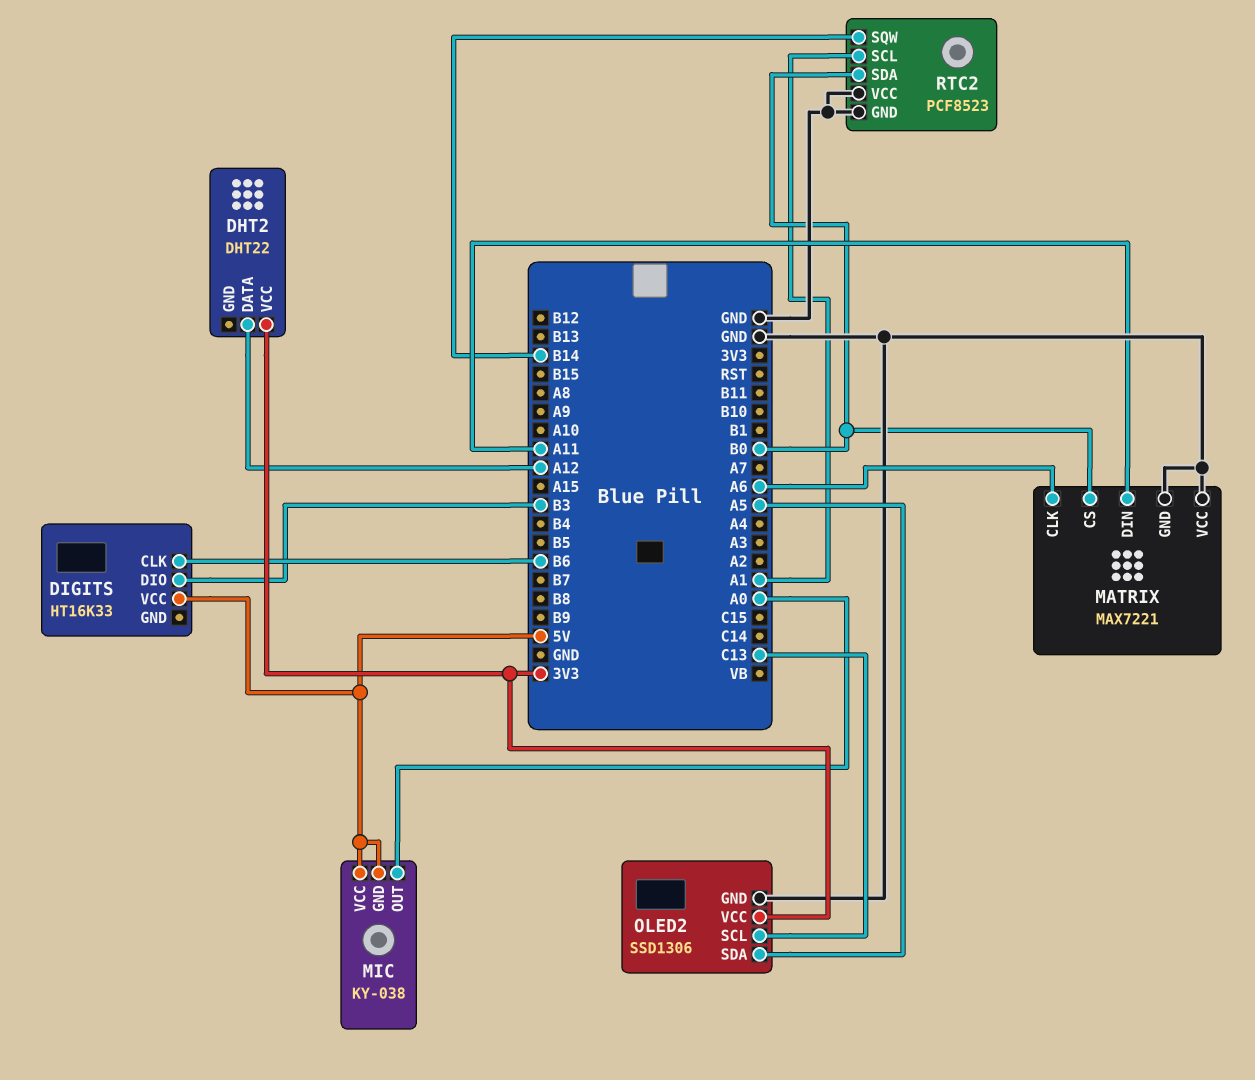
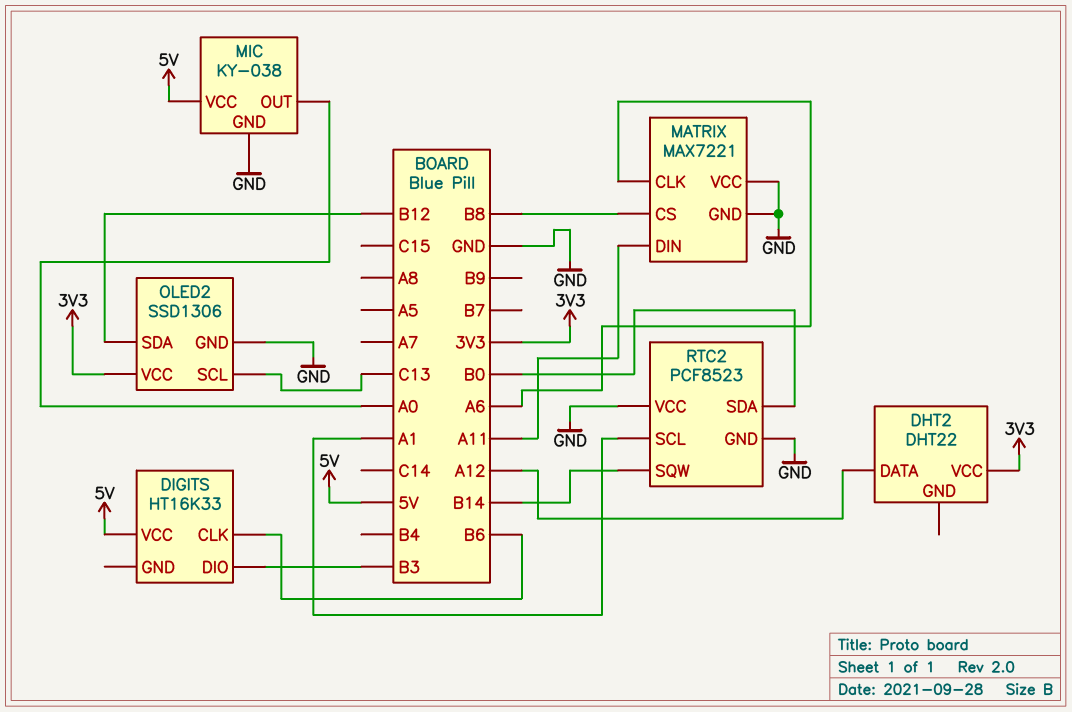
MATRIX pin CS: B0 -> B8
MIC pin GND: 5V -> GND
OLED2 pin SDA: A5 -> B12

